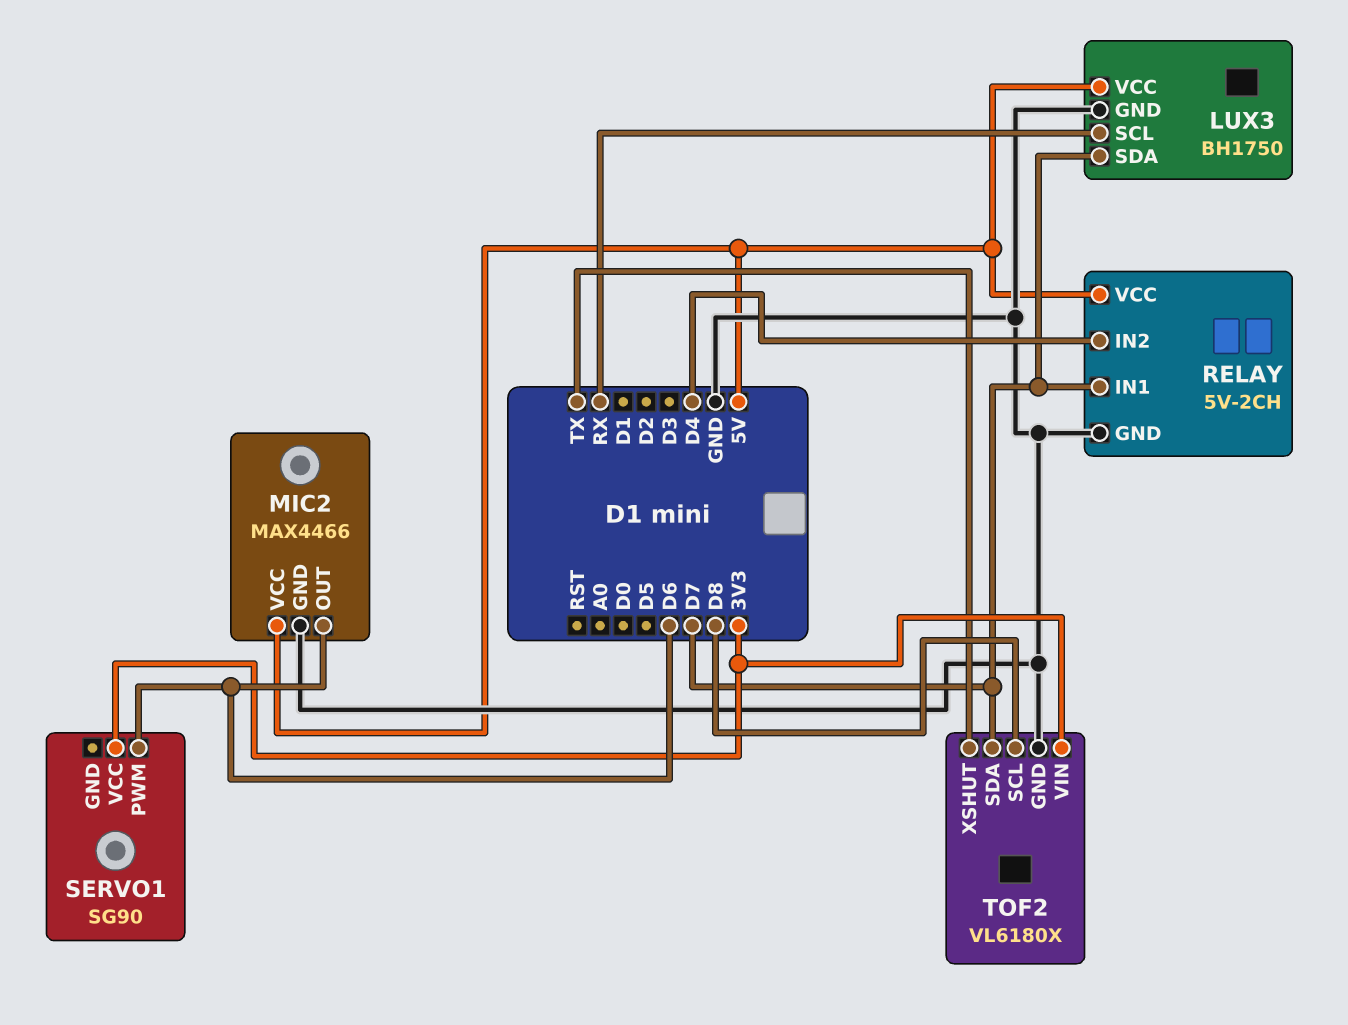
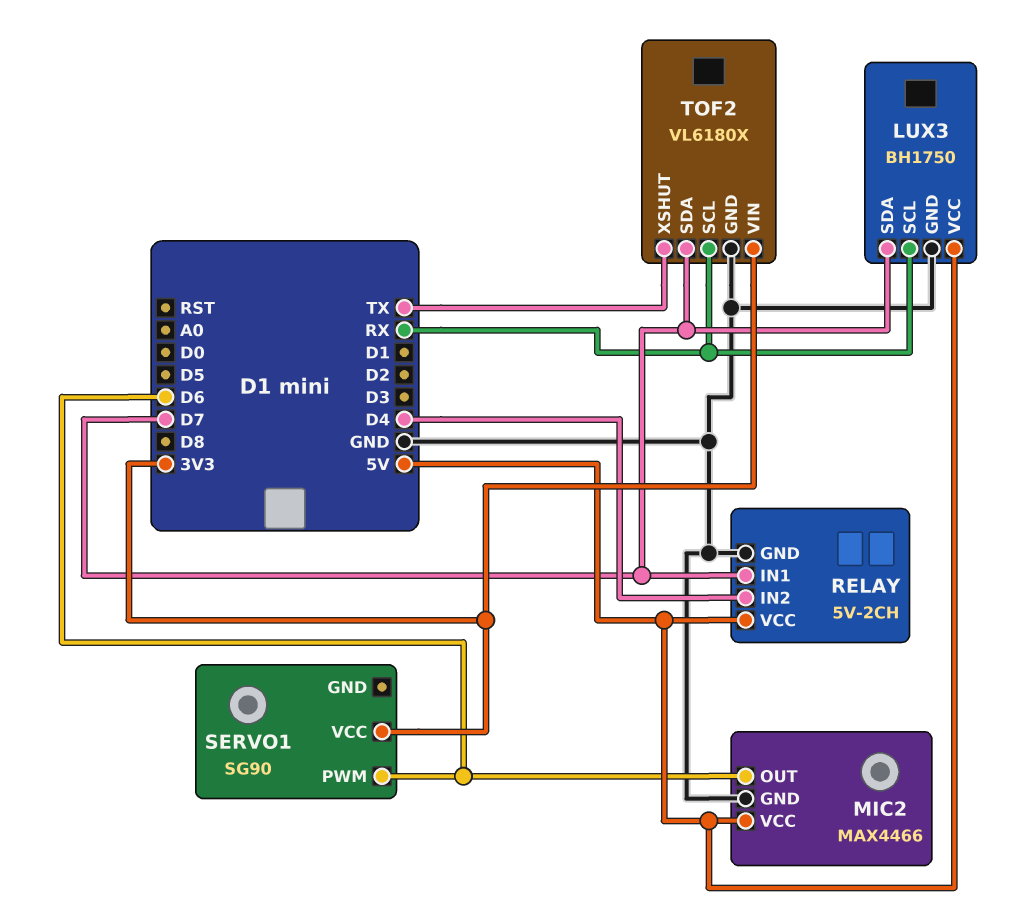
TOF2 pin SCL: D8 -> RX

